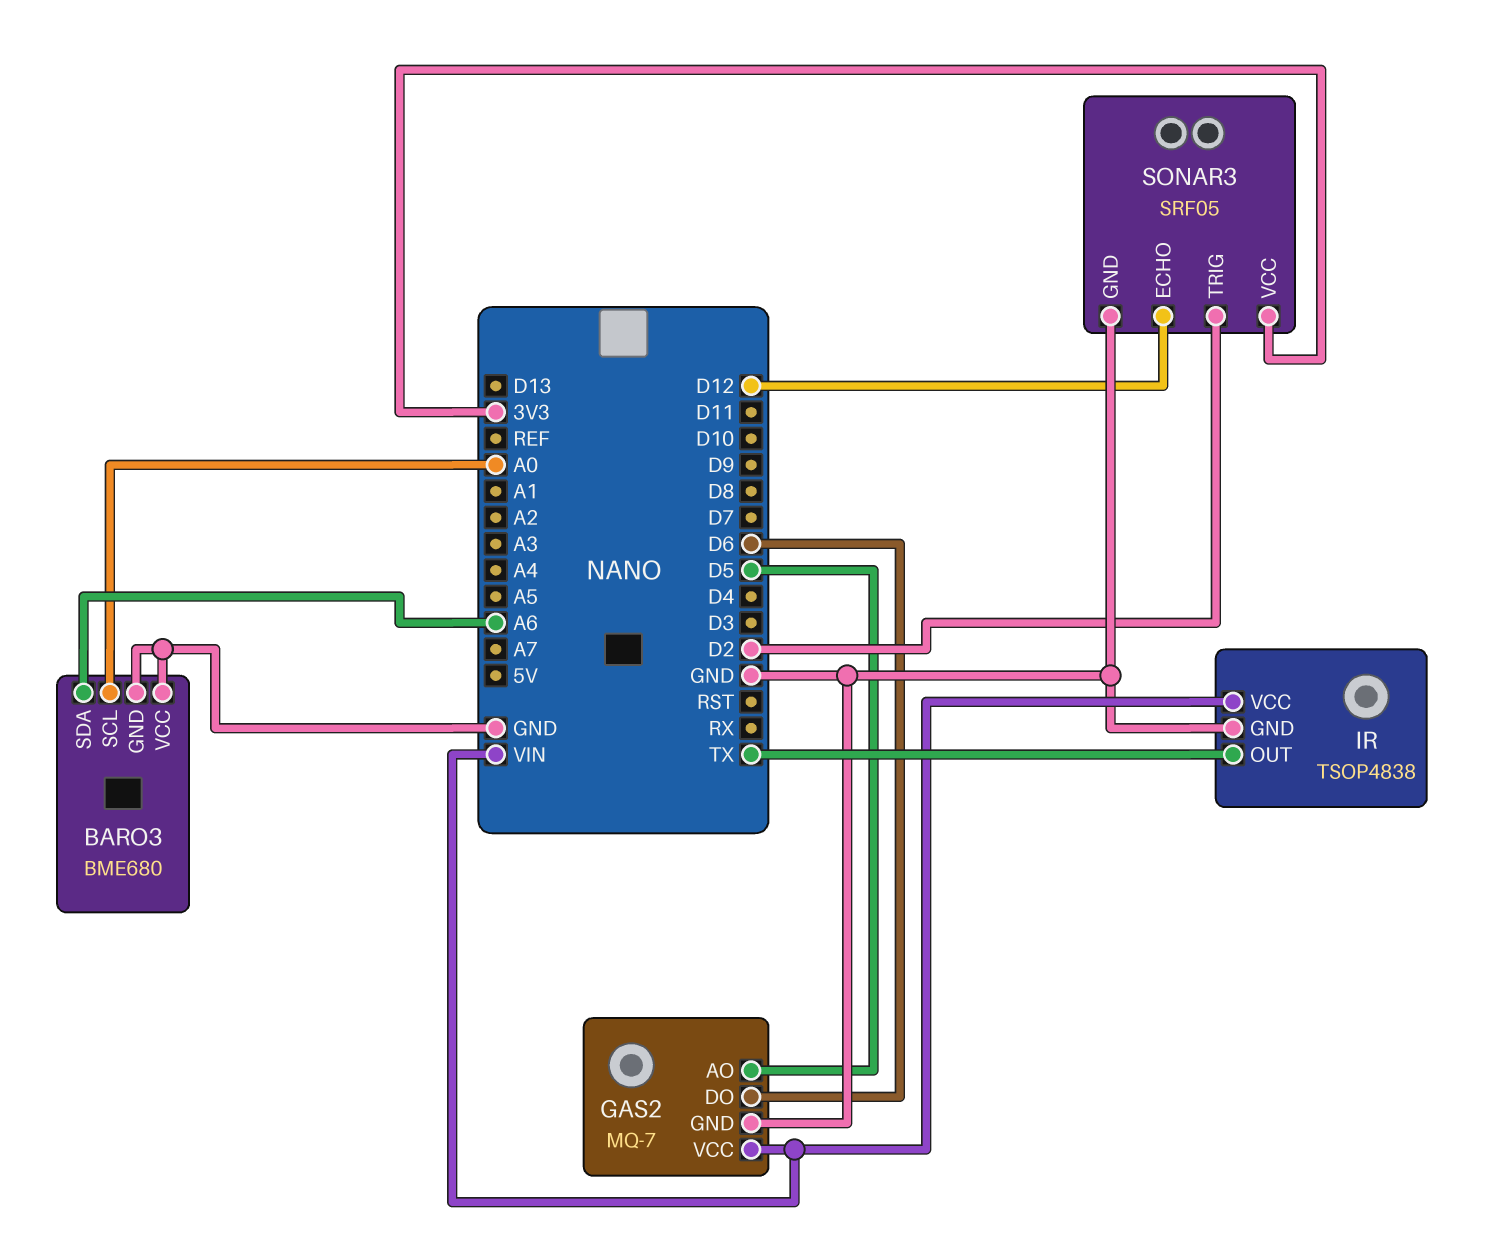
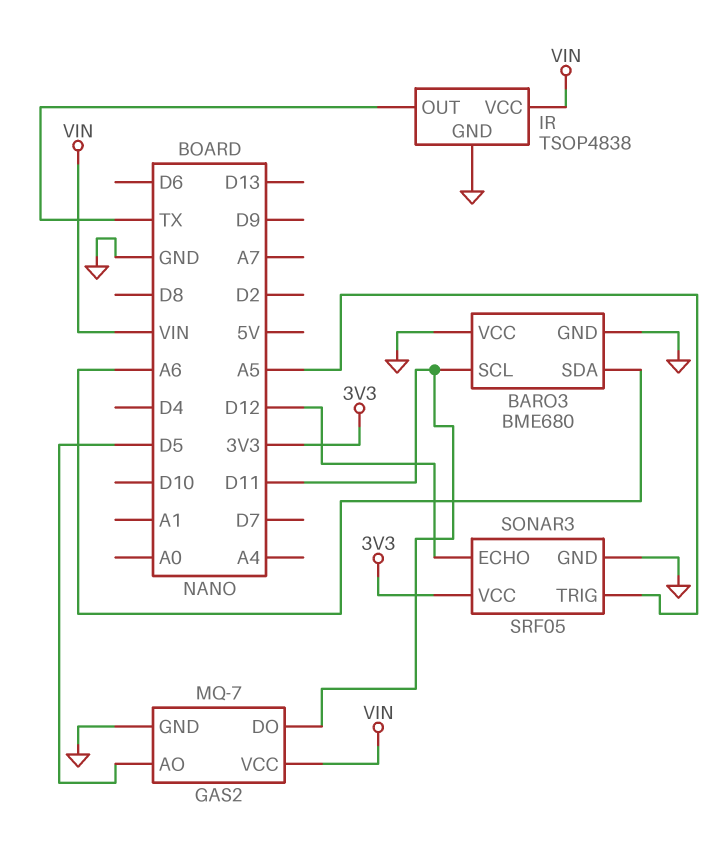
BARO3 pin SCL: A0 -> D11
GAS2 pin DO: D6 -> D11
SONAR3 pin TRIG: D2 -> A5

